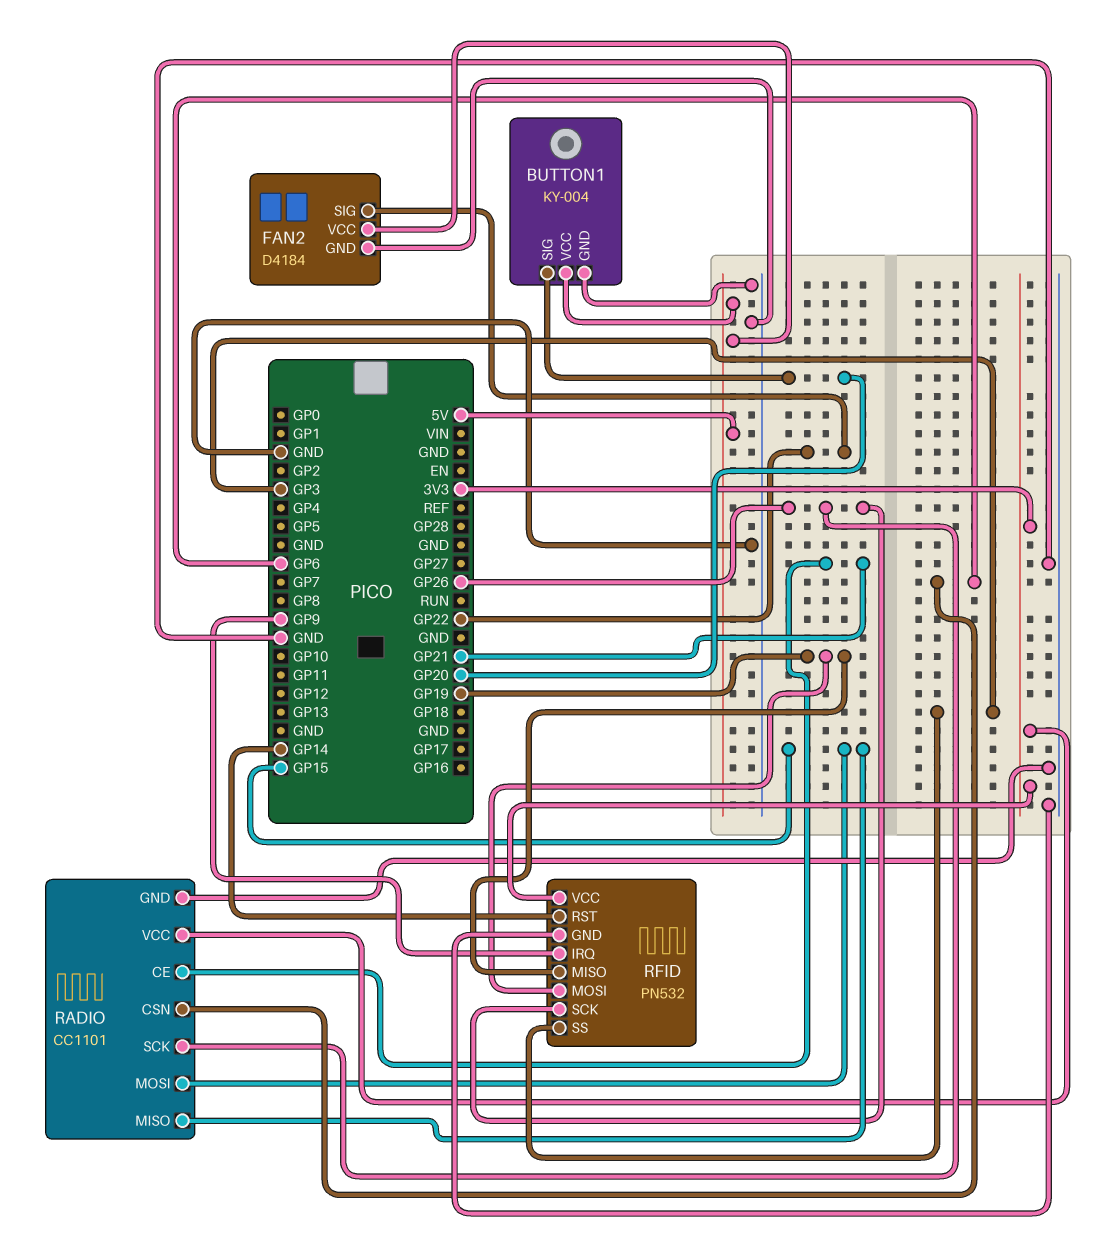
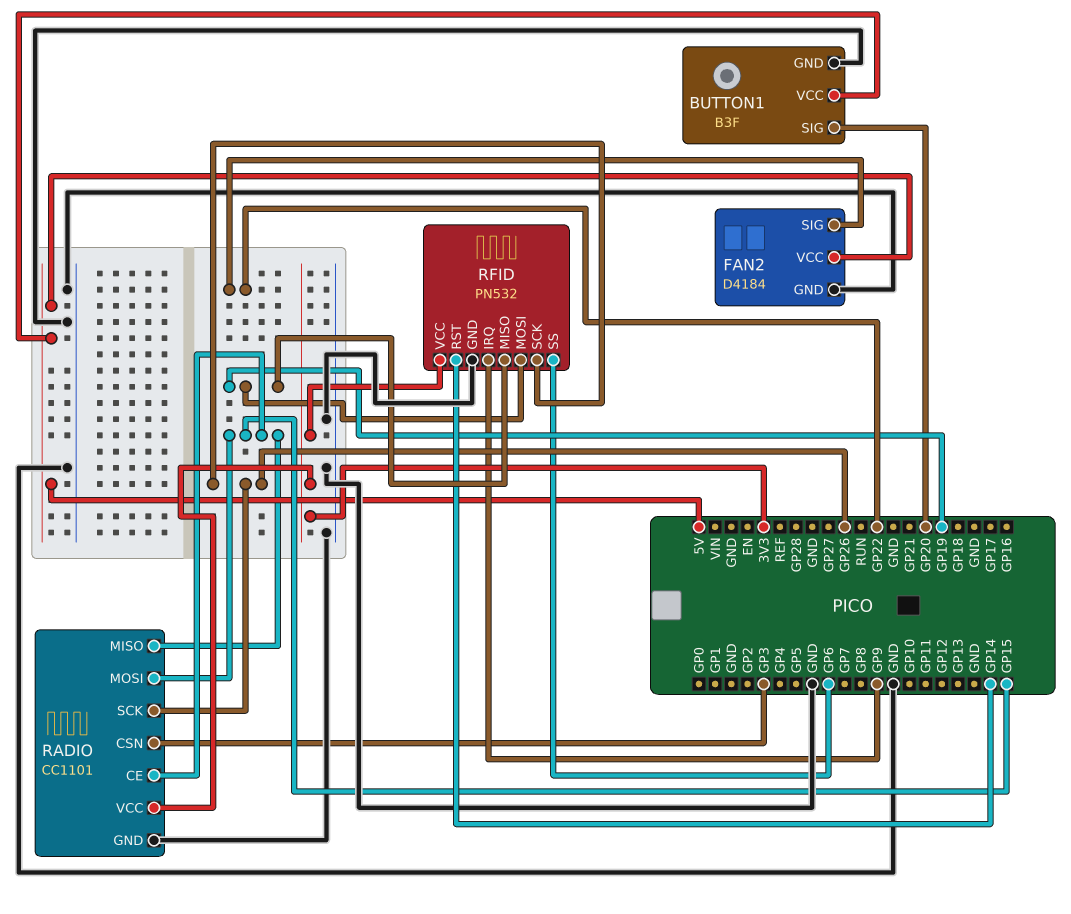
BUTTON1: KY-004 -> B3F
RADIO pin CE: GP21 -> GP15
RADIO pin CSN: GP6 -> GP3
RFID pin SS: GP3 -> GP6

